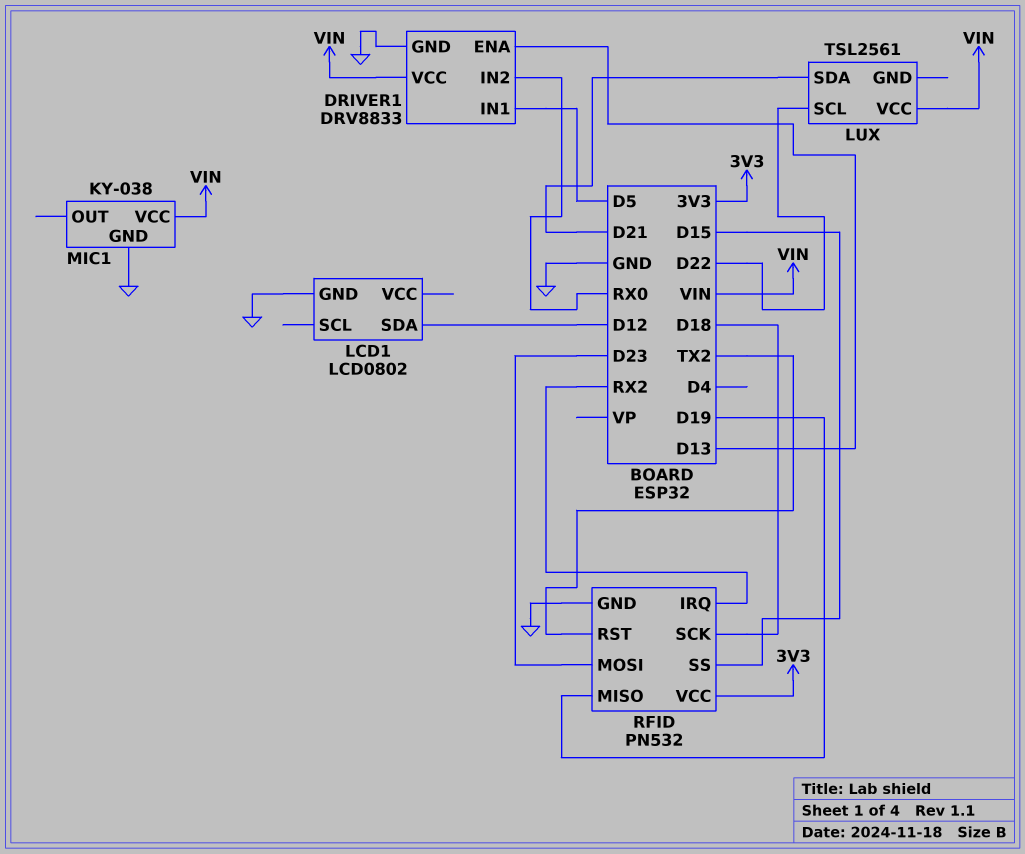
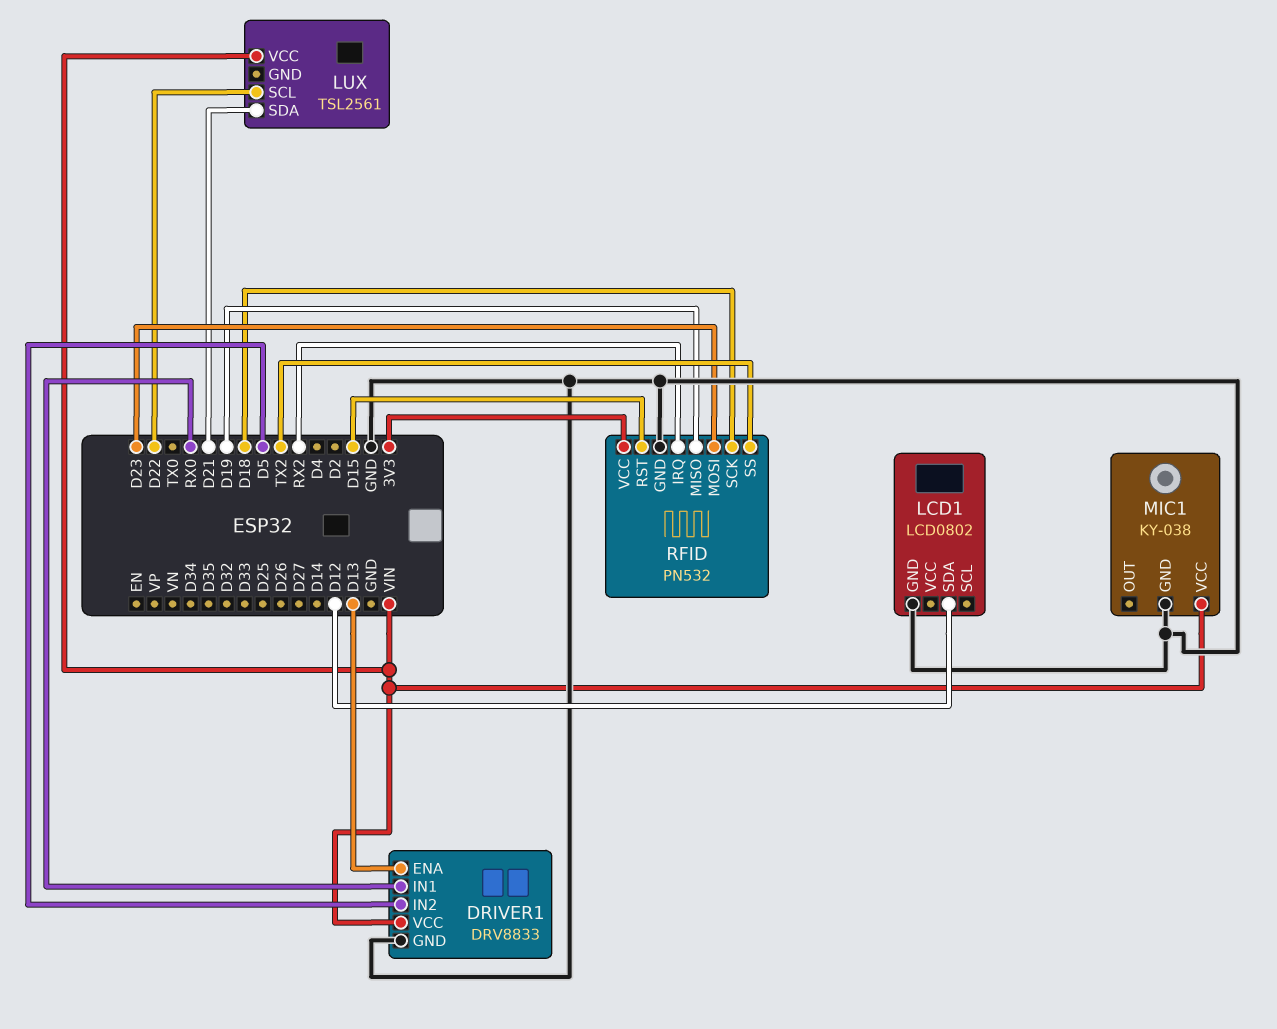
DRIVER1 pin IN1: D5 -> RX0
DRIVER1 pin IN2: RX0 -> D5
RFID pin RST: TX2 -> D15
RFID pin SS: D15 -> TX2

